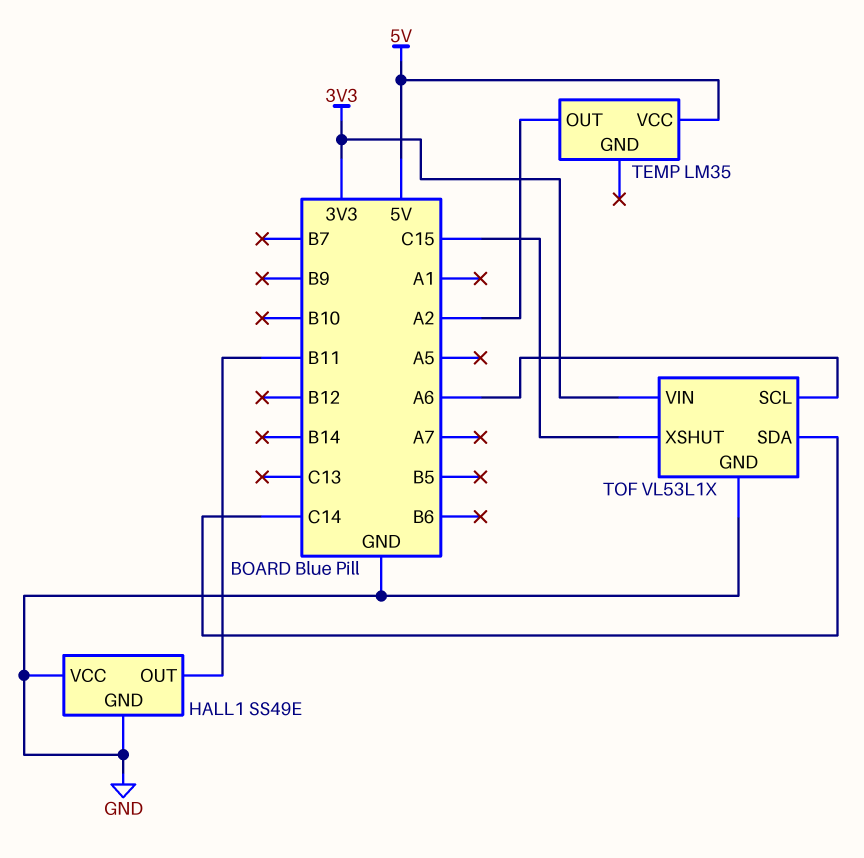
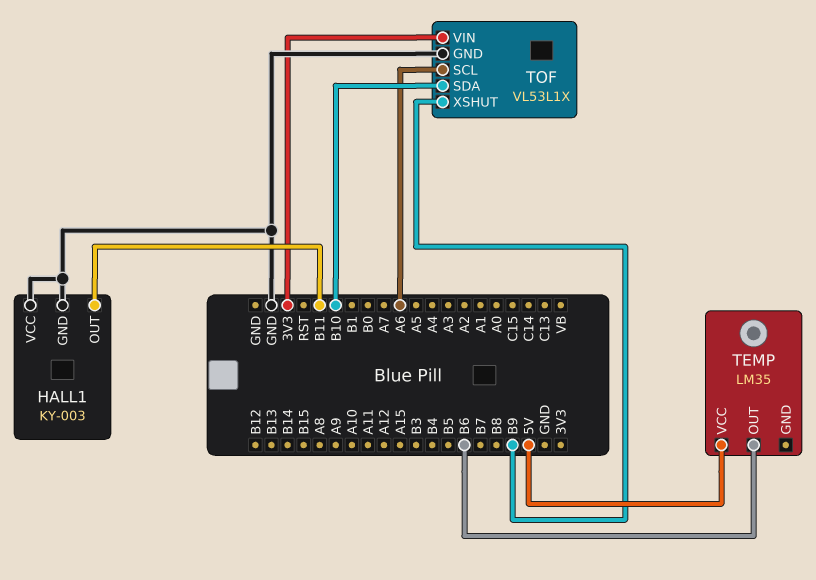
HALL1: SS49E -> KY-003
TEMP pin OUT: A2 -> B6
TOF pin SDA: C14 -> B10
TOF pin XSHUT: C15 -> B9

